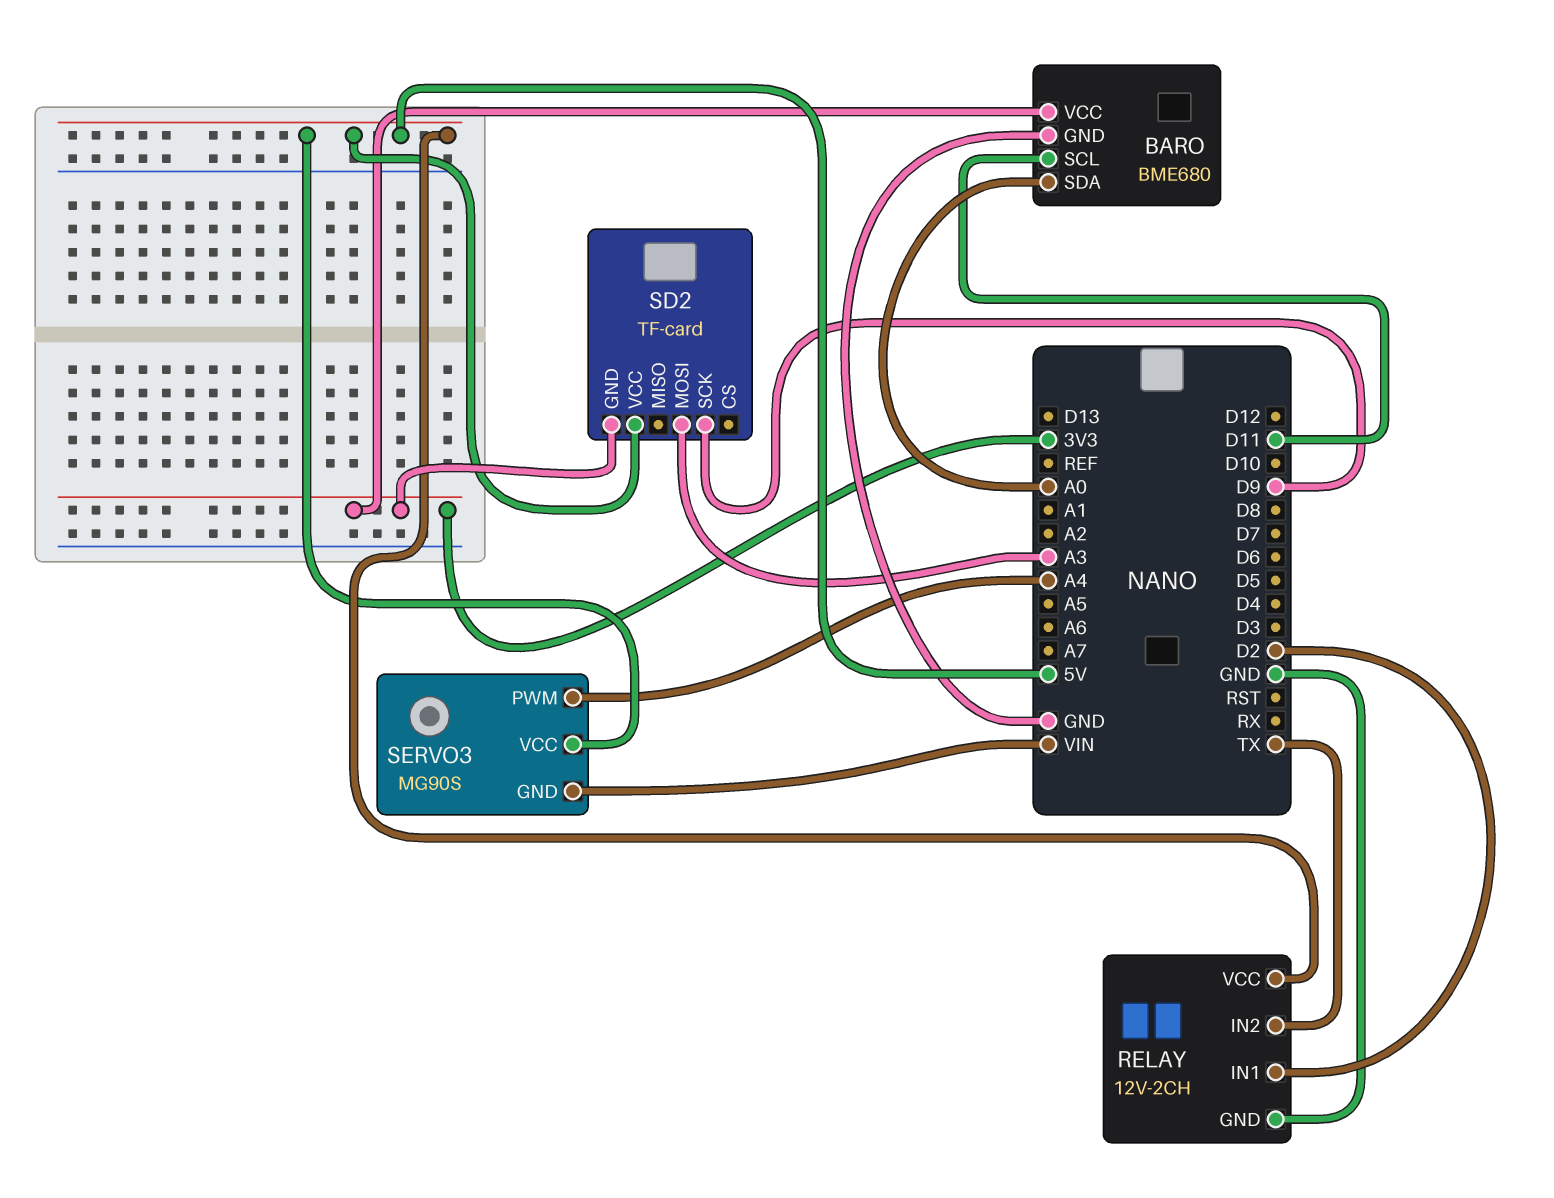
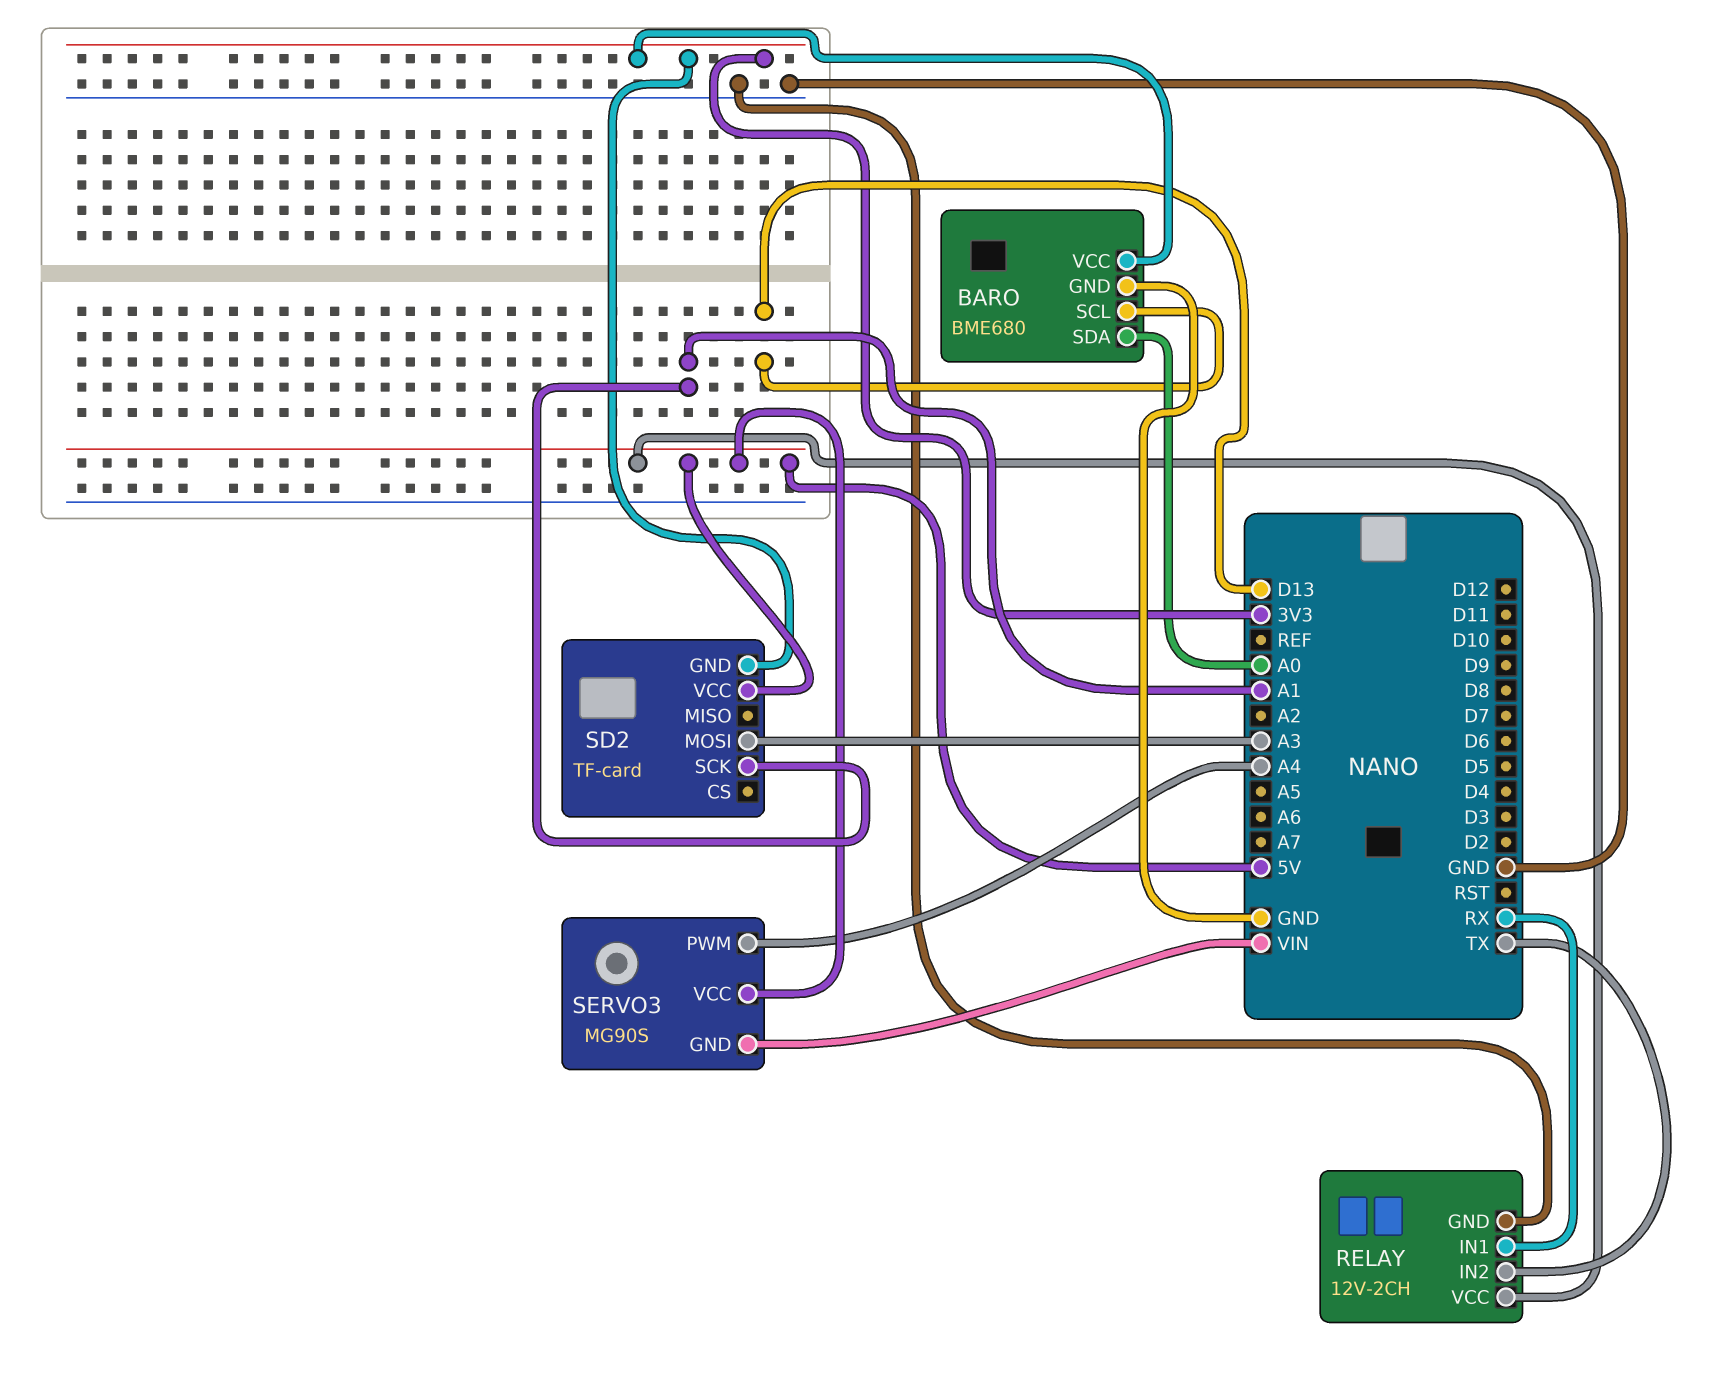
BARO pin SCL: D11 -> D13
RELAY pin IN1: D2 -> RX
SD2 pin SCK: D9 -> A1

